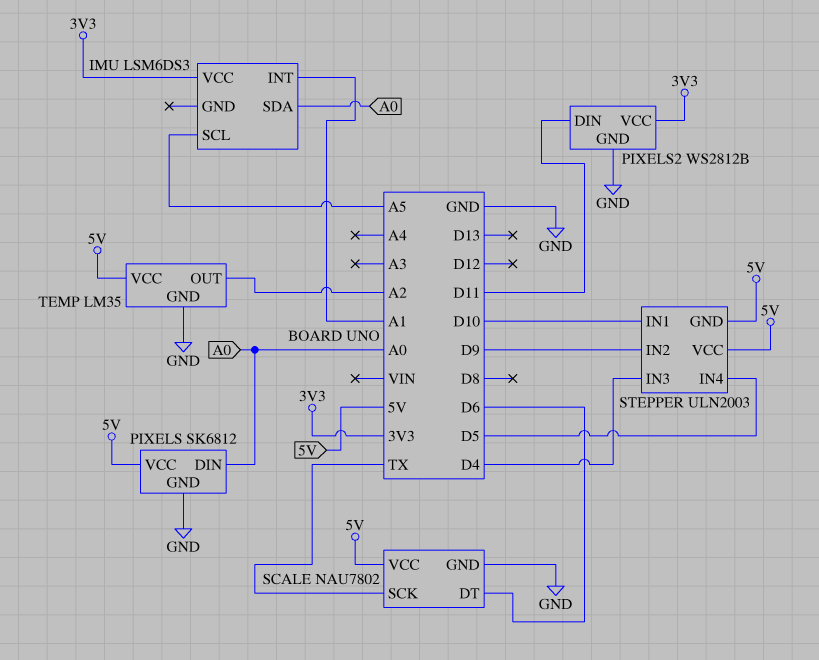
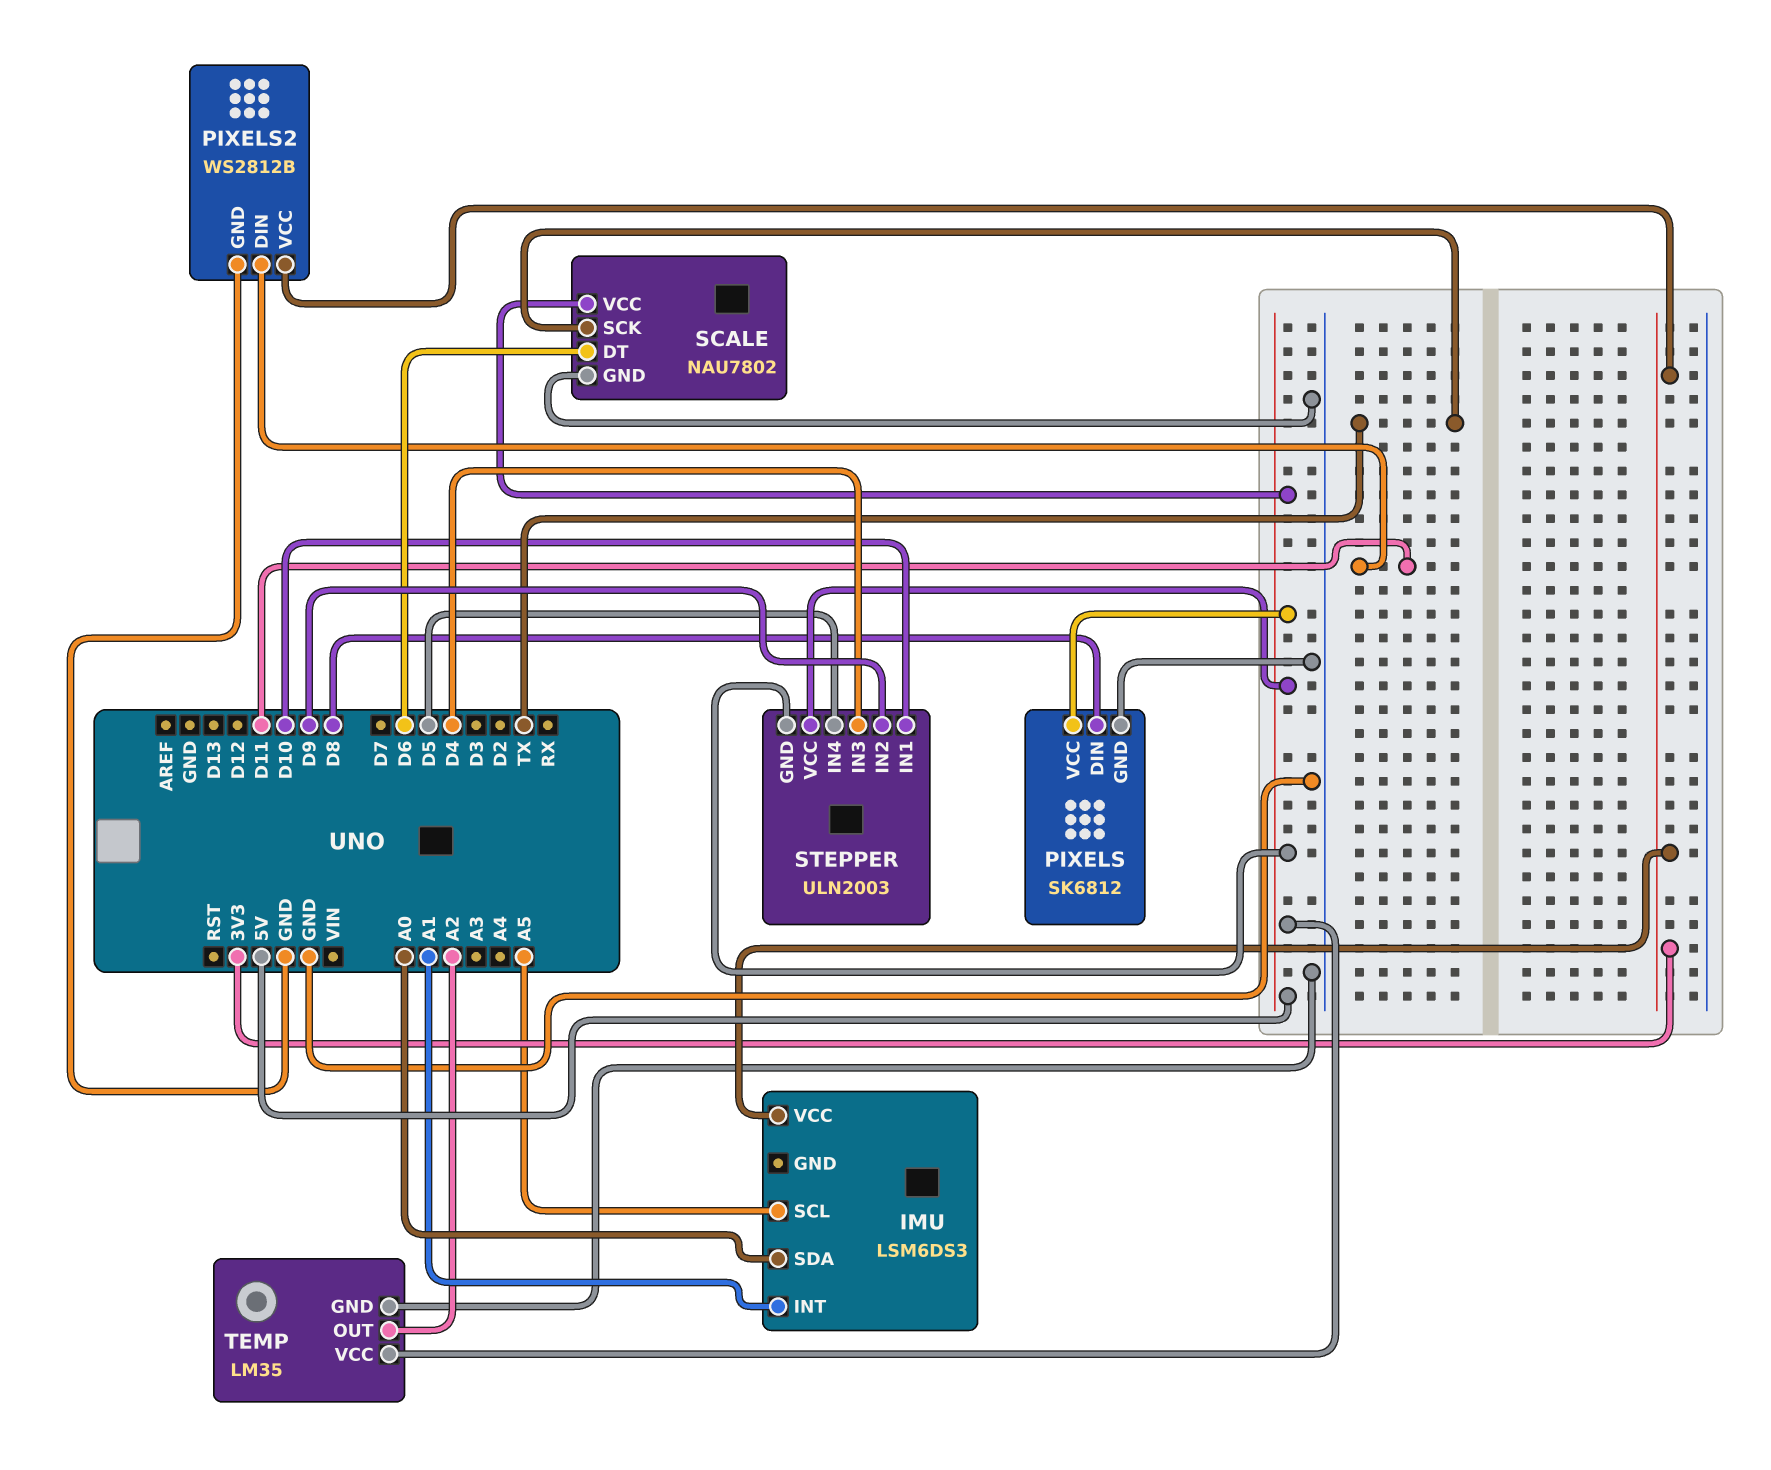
PIXELS pin DIN: A0 -> D8

